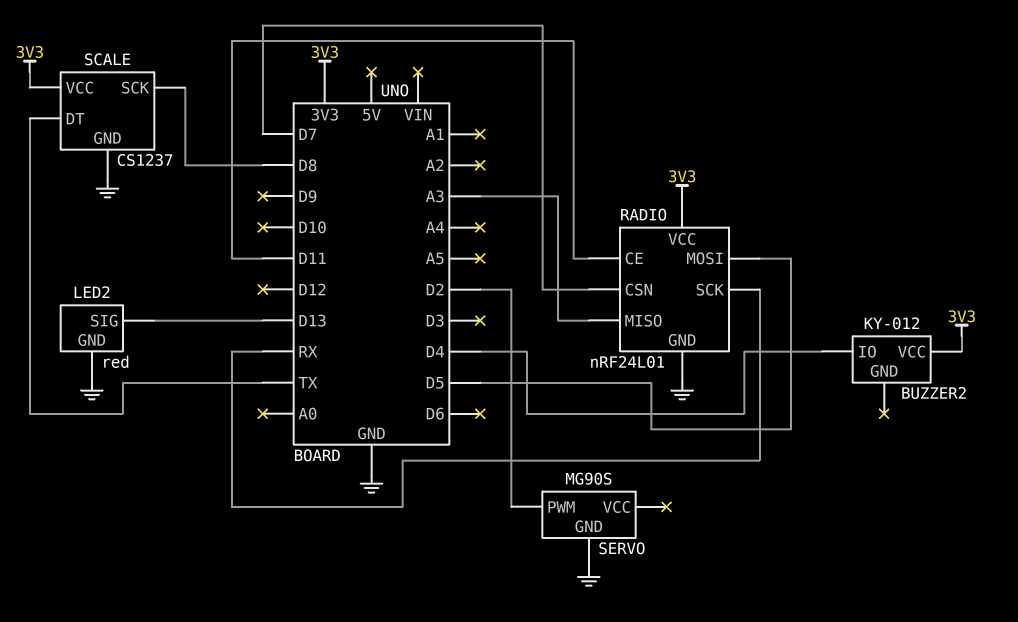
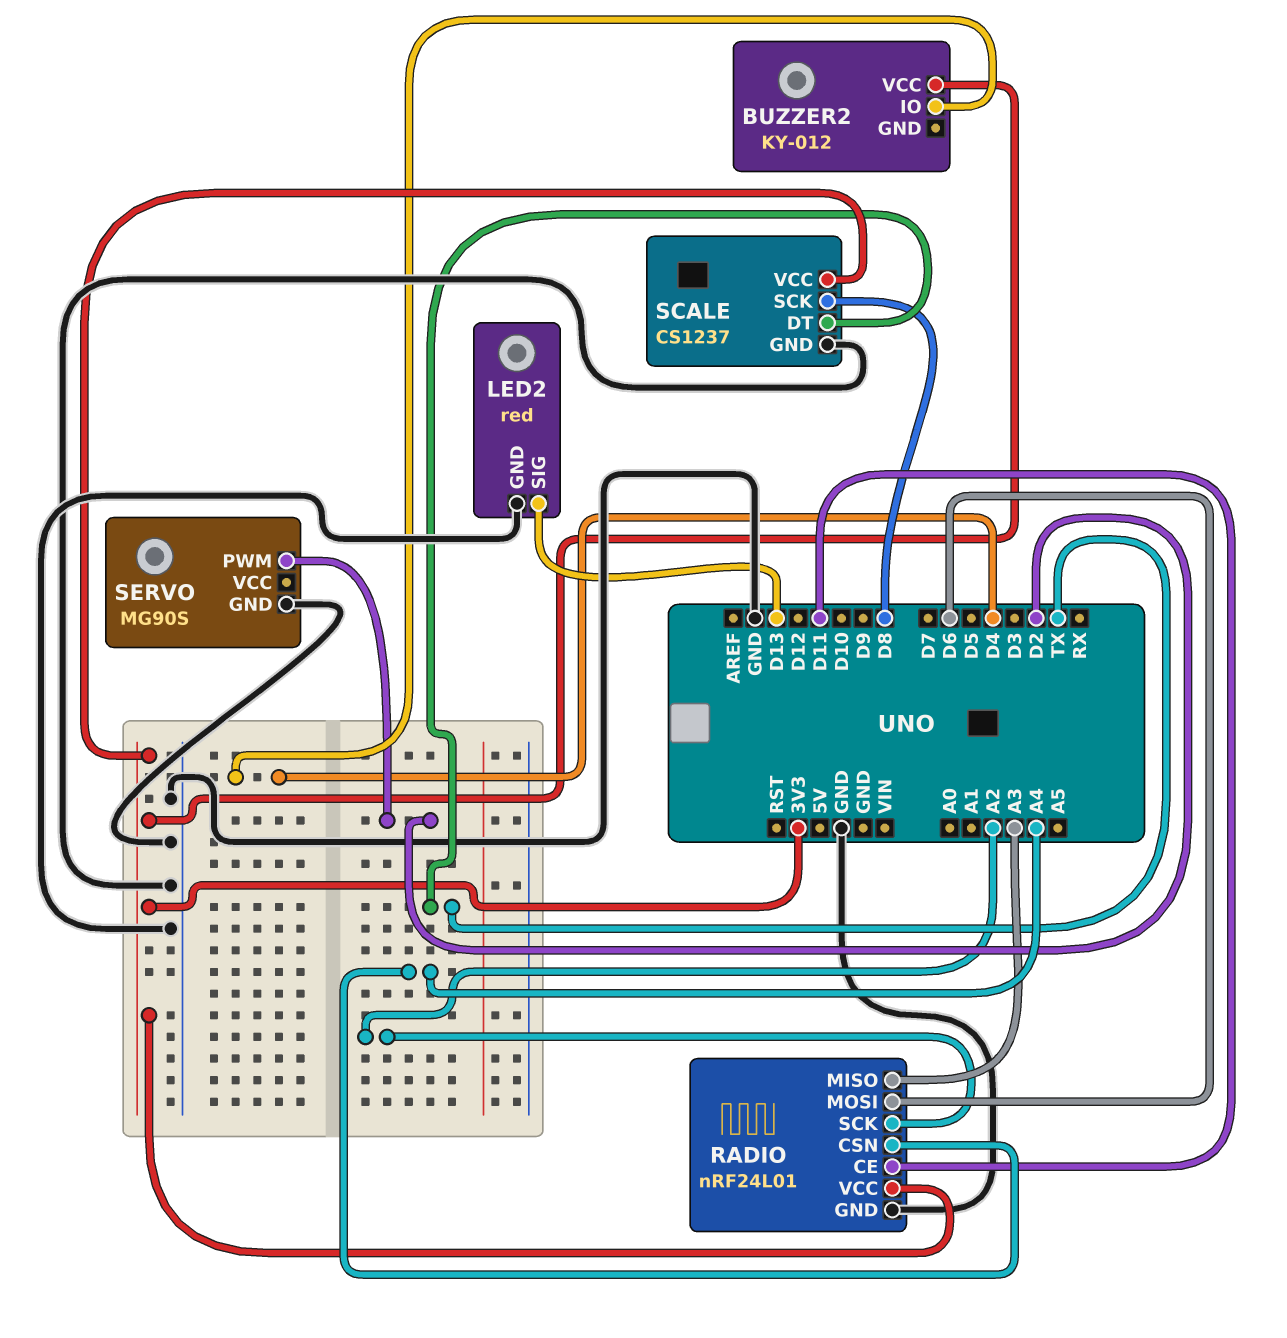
RADIO pin CSN: D7 -> A4
RADIO pin MOSI: D5 -> D6
RADIO pin SCK: RX -> A2

